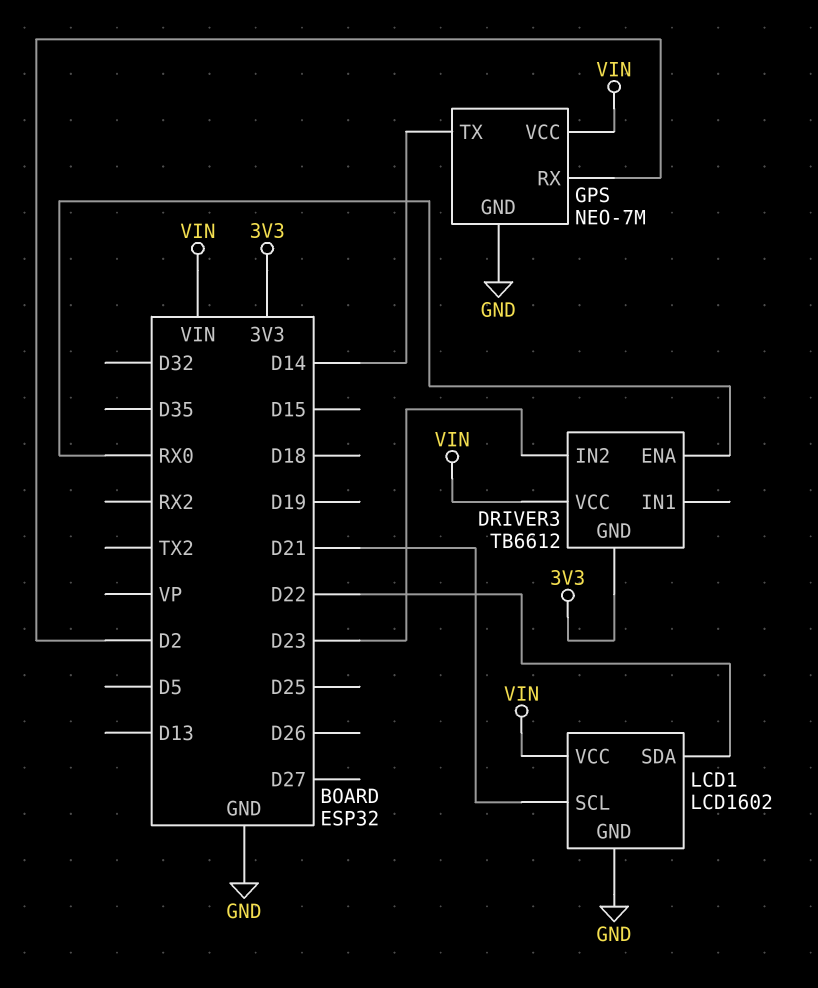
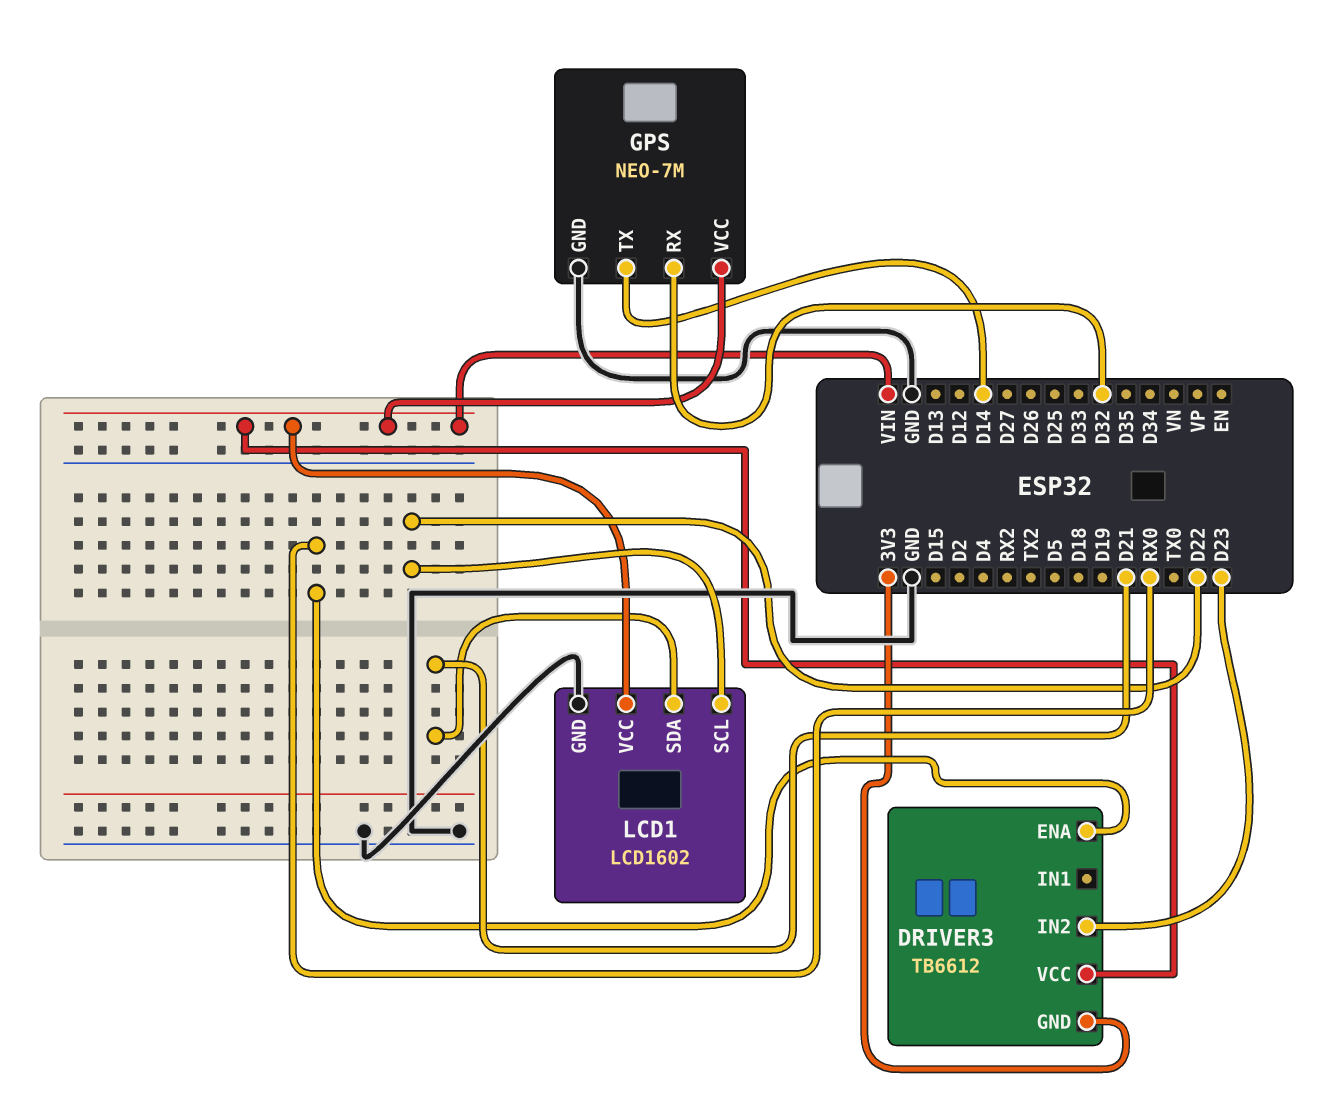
GPS pin RX: D2 -> D32
LCD1 pin SCL: D21 -> D22
LCD1 pin SDA: D22 -> D21

